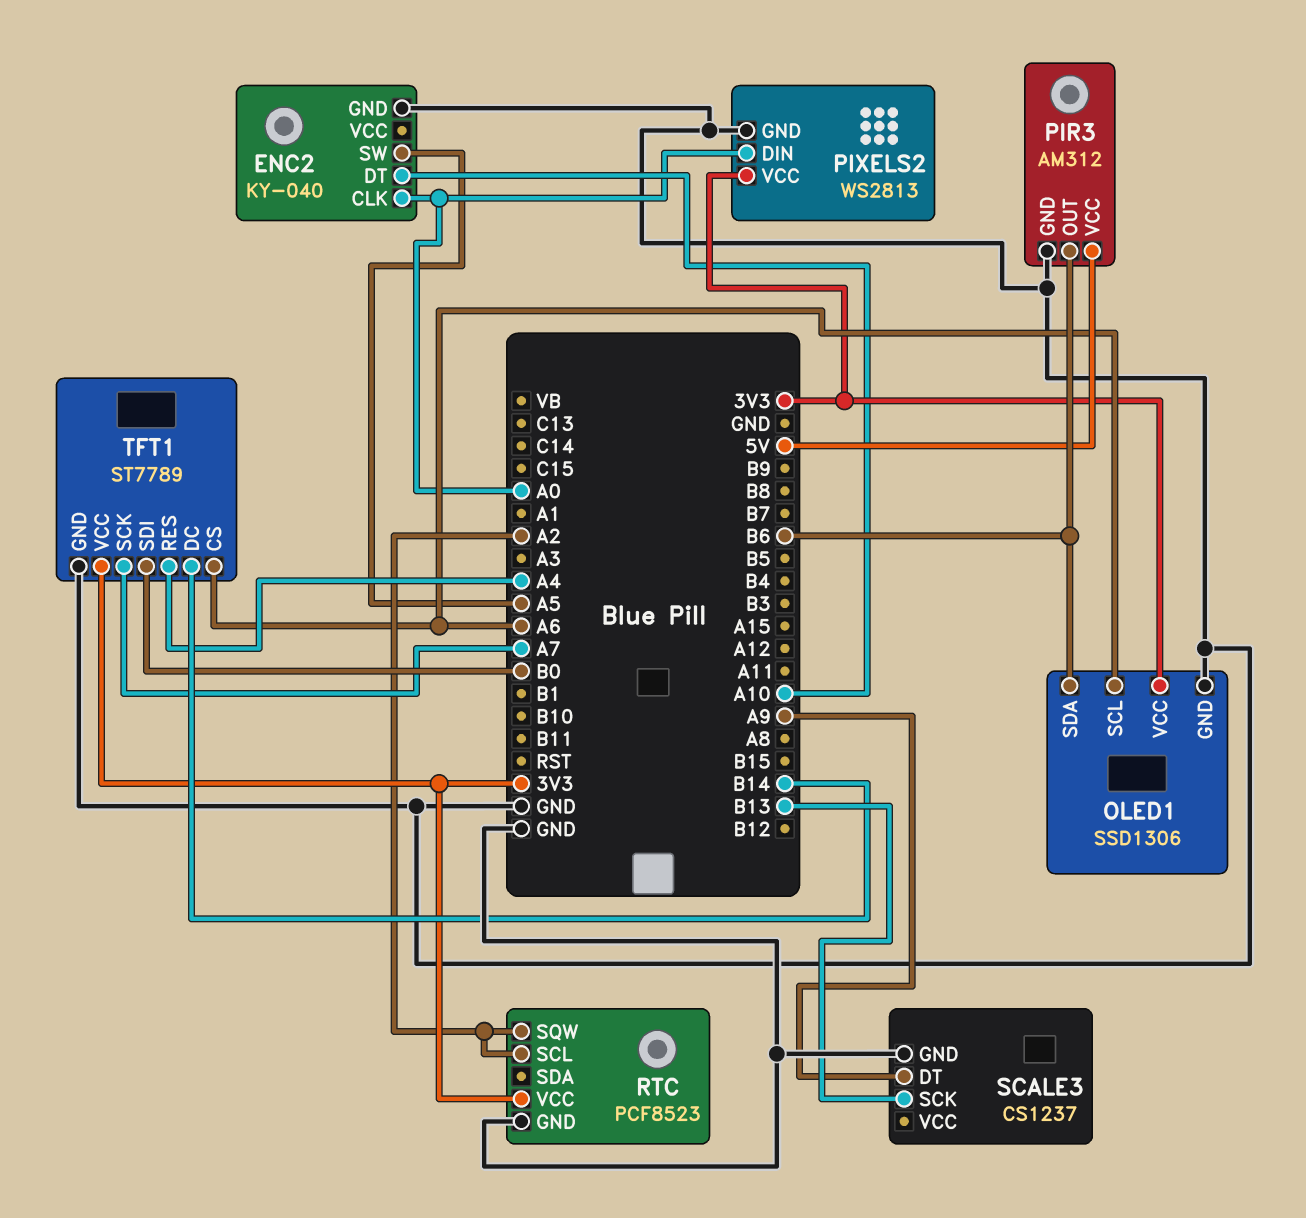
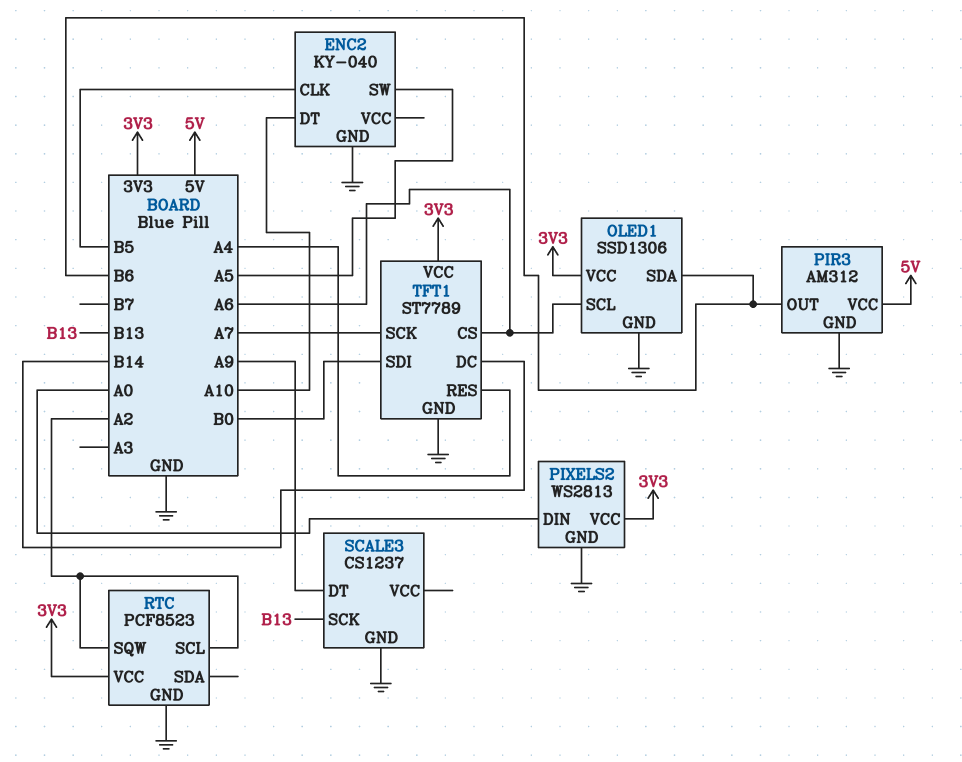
ENC2 pin CLK: A0 -> B5

